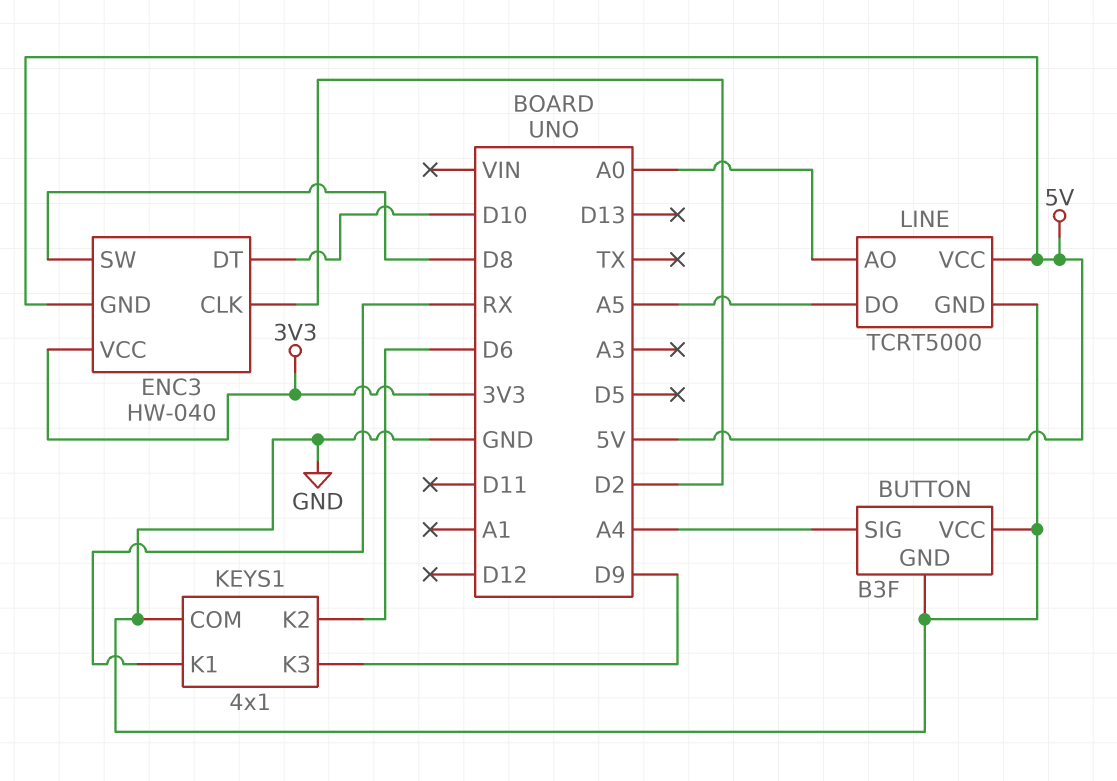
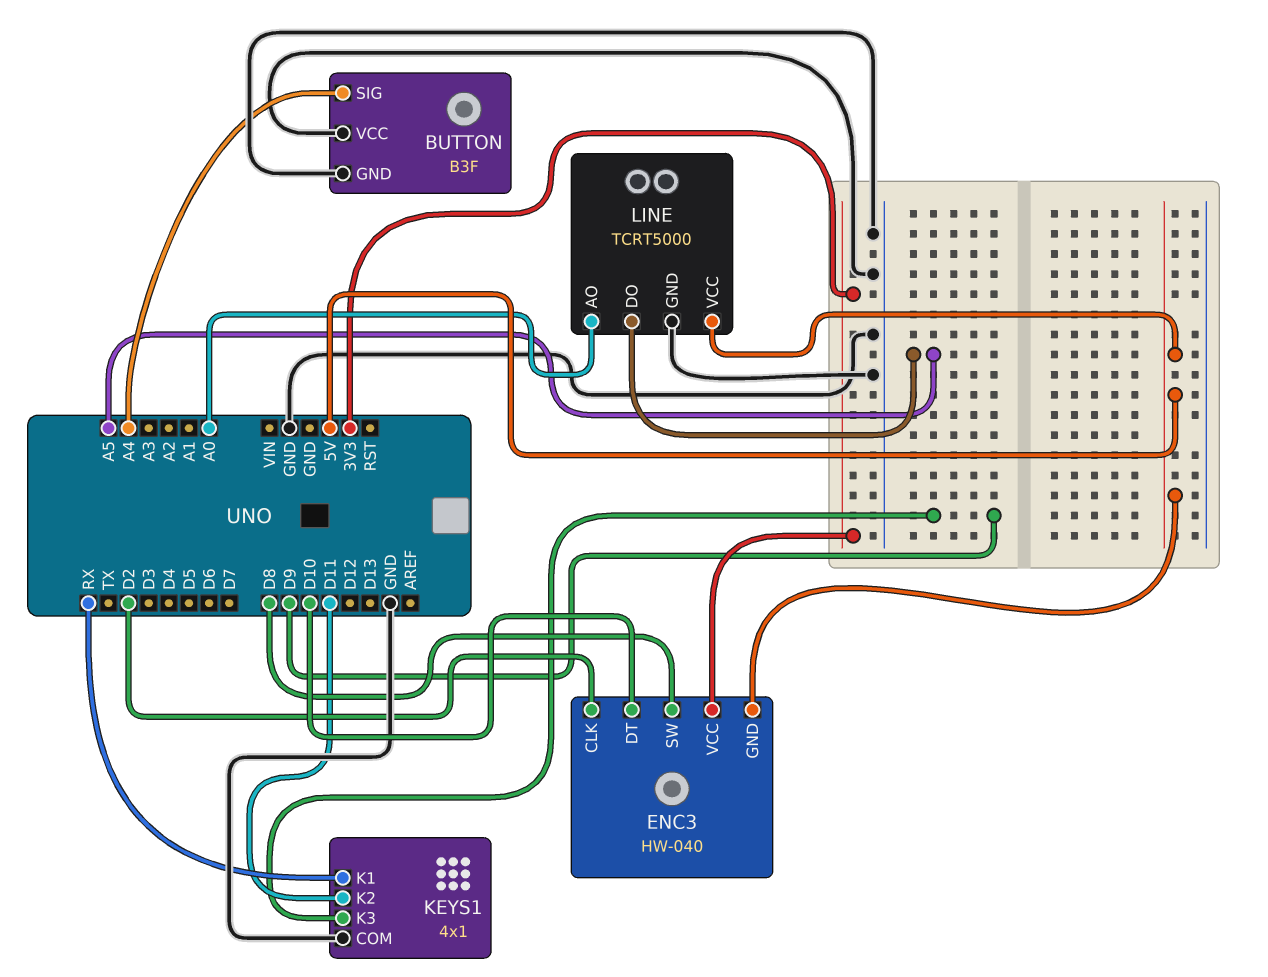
KEYS1 pin K2: D6 -> D11

